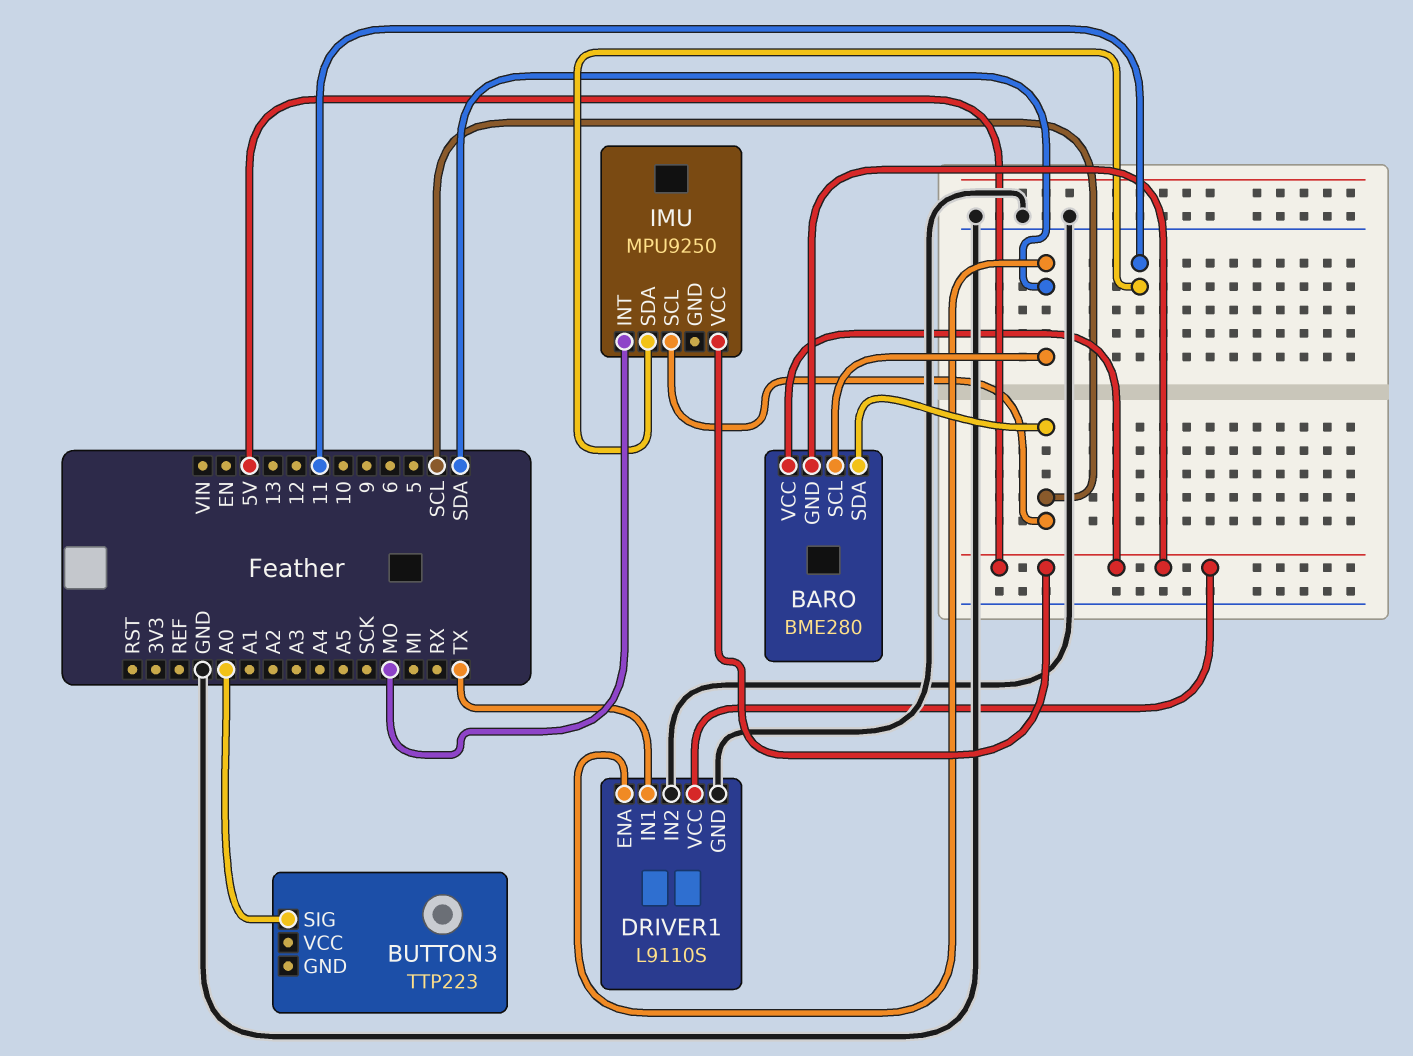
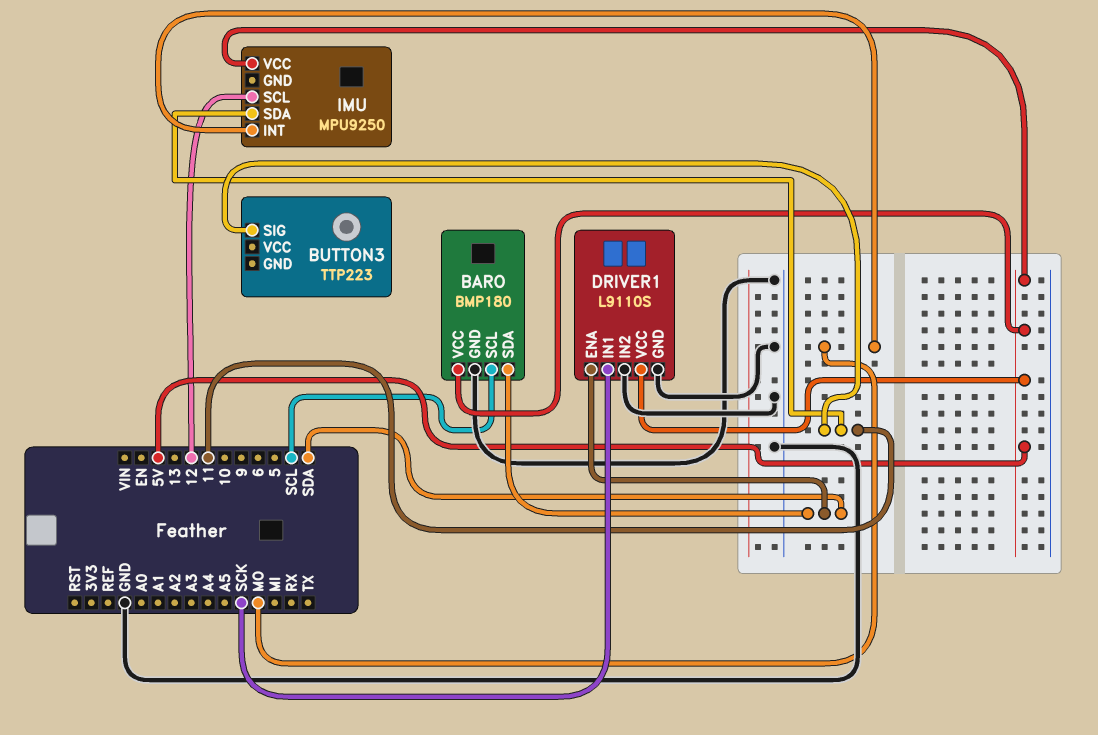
BARO: BME280 -> BMP180
BARO pin GND: 5V -> GND
BARO pin SCL: SDA -> SCL
BARO pin SDA: SCL -> SDA
BUTTON3 pin SIG: A0 -> 11
DRIVER1 pin IN1: TX -> SCK
IMU pin SCL: SCL -> 12

